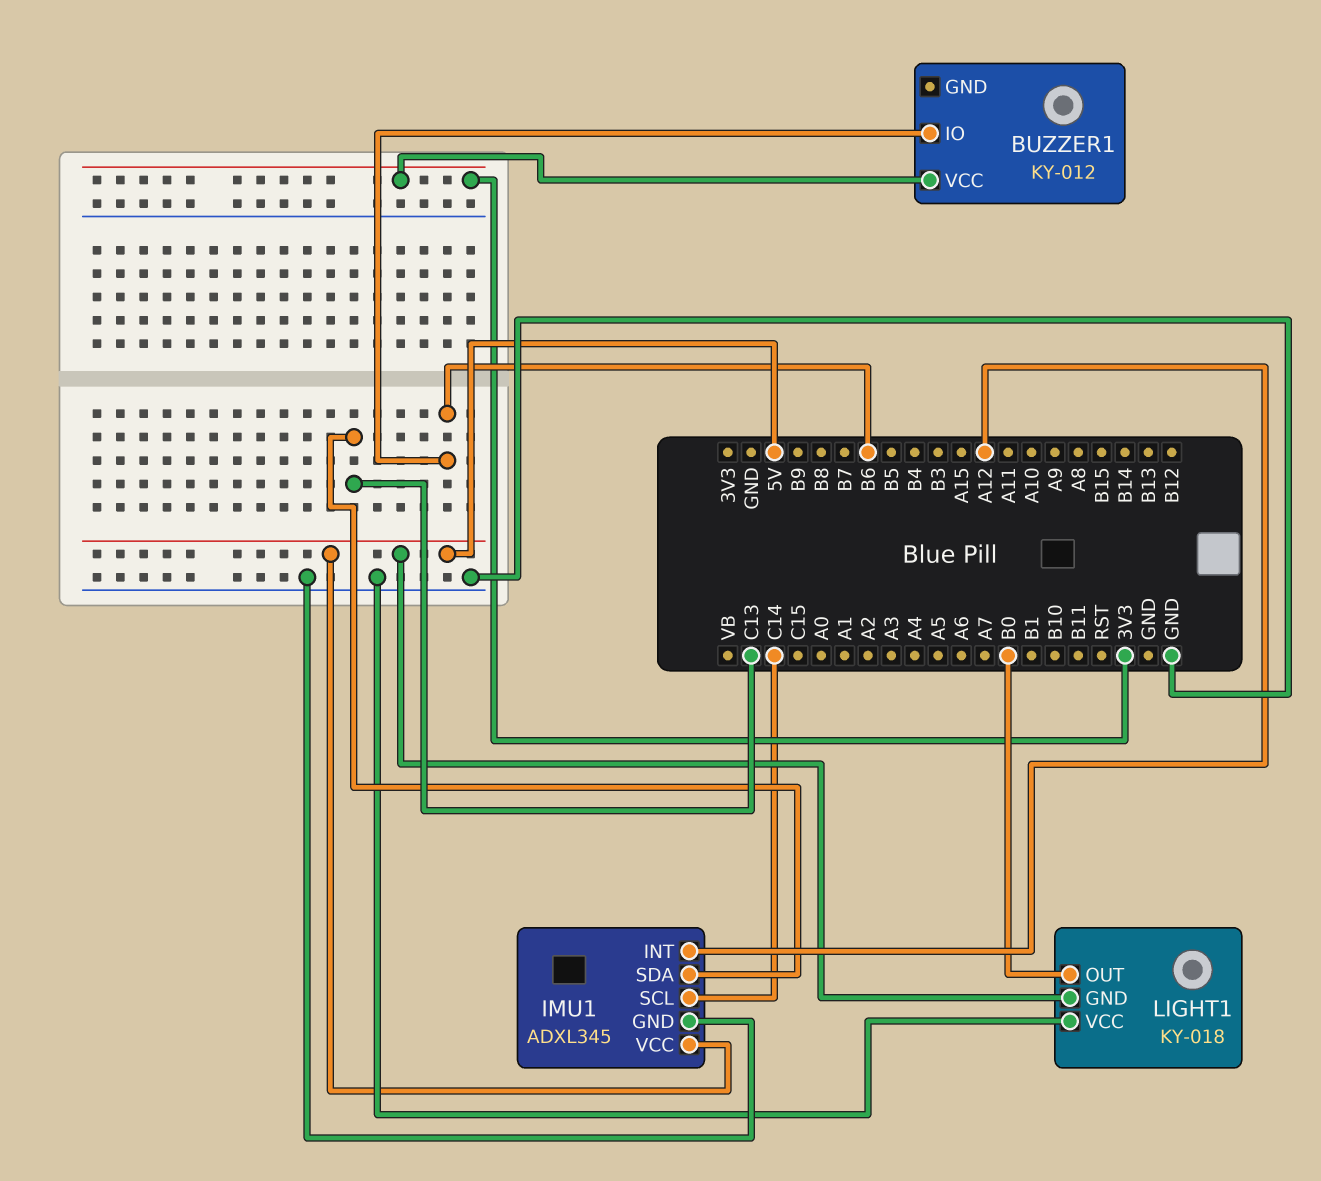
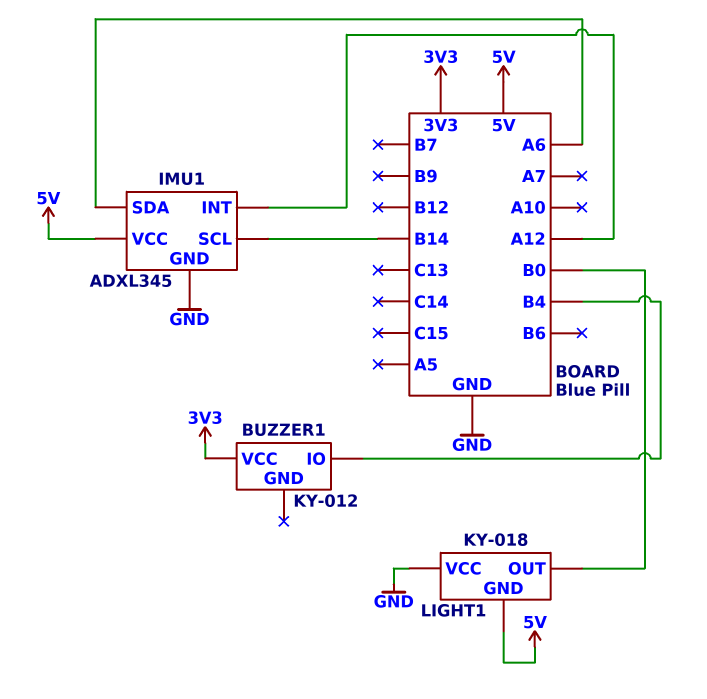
BUZZER1 pin IO: B6 -> B4
IMU1 pin SCL: C14 -> B14
IMU1 pin SDA: C13 -> A6

